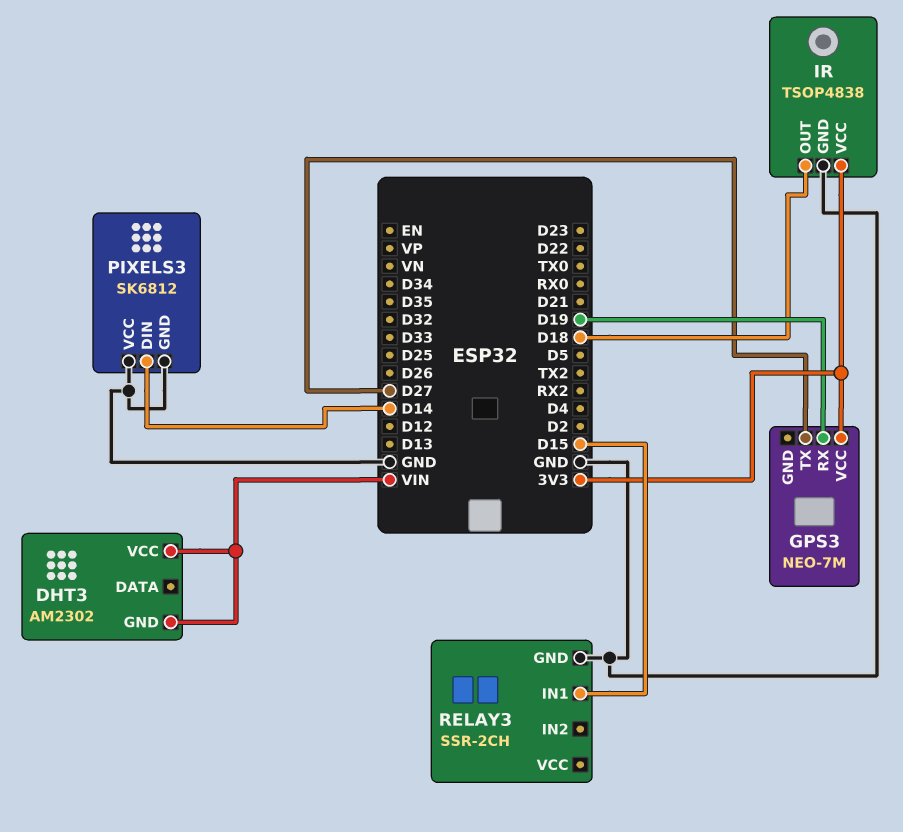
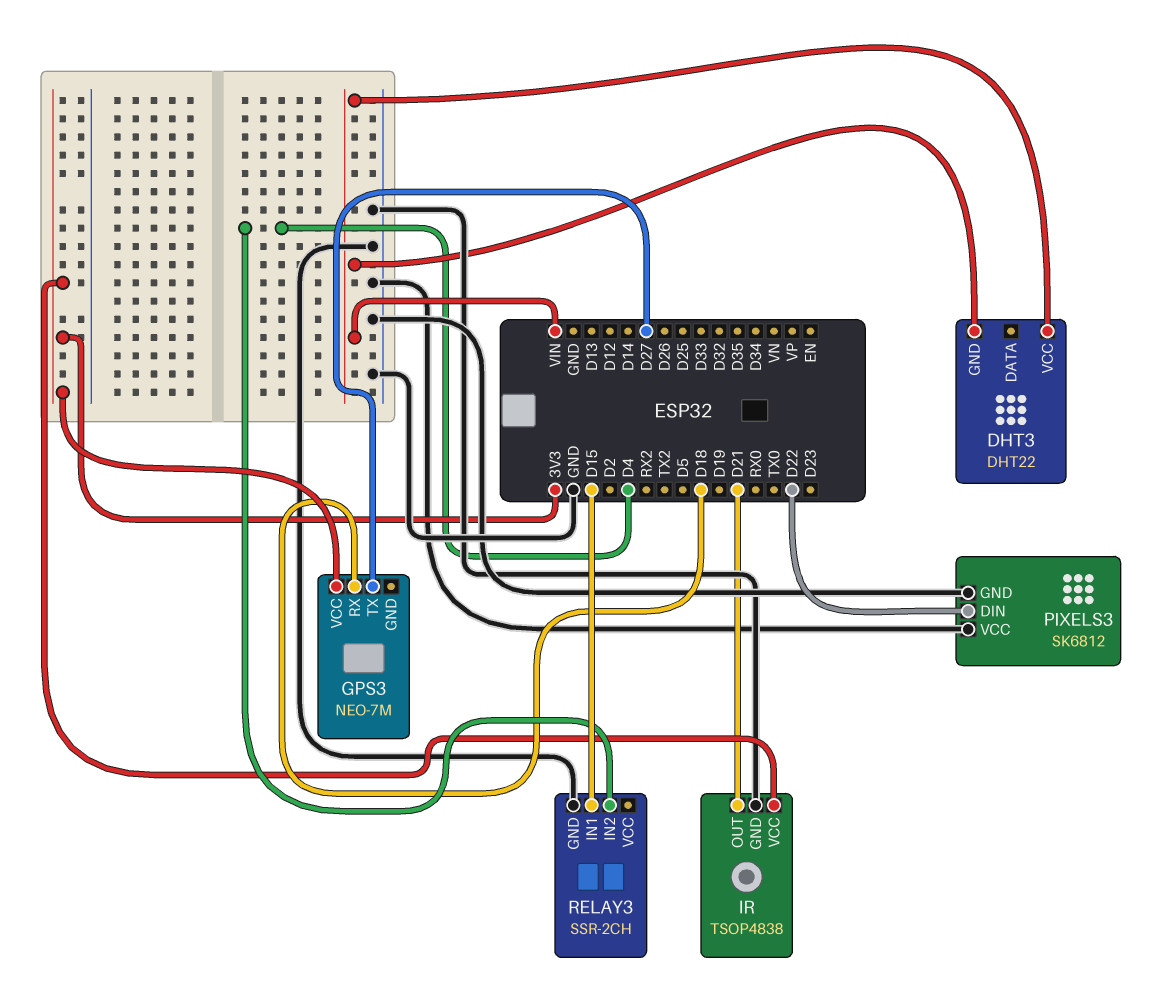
DHT3: AM2302 -> DHT22
GPS3 pin RX: D19 -> D18
IR pin OUT: D18 -> D21
PIXELS3 pin DIN: D14 -> D22
RELAY3 pin IN2: none -> D4

